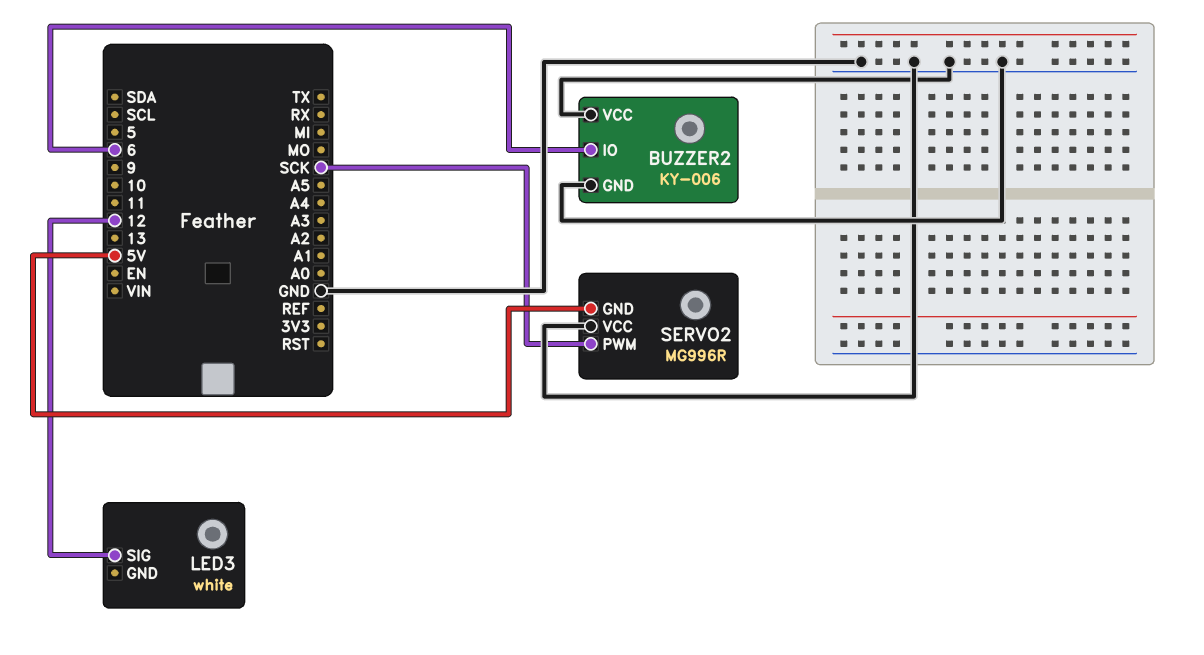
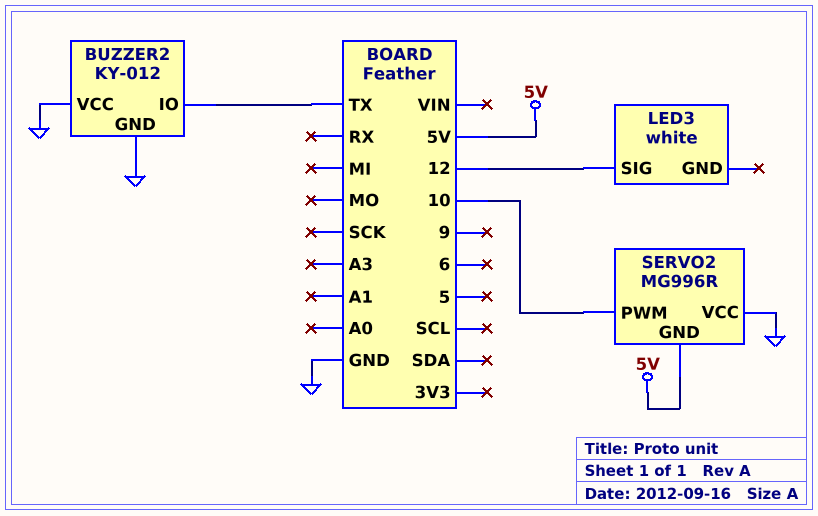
BUZZER2: KY-006 -> KY-012
BUZZER2 pin IO: 6 -> TX
SERVO2 pin PWM: SCK -> 10

